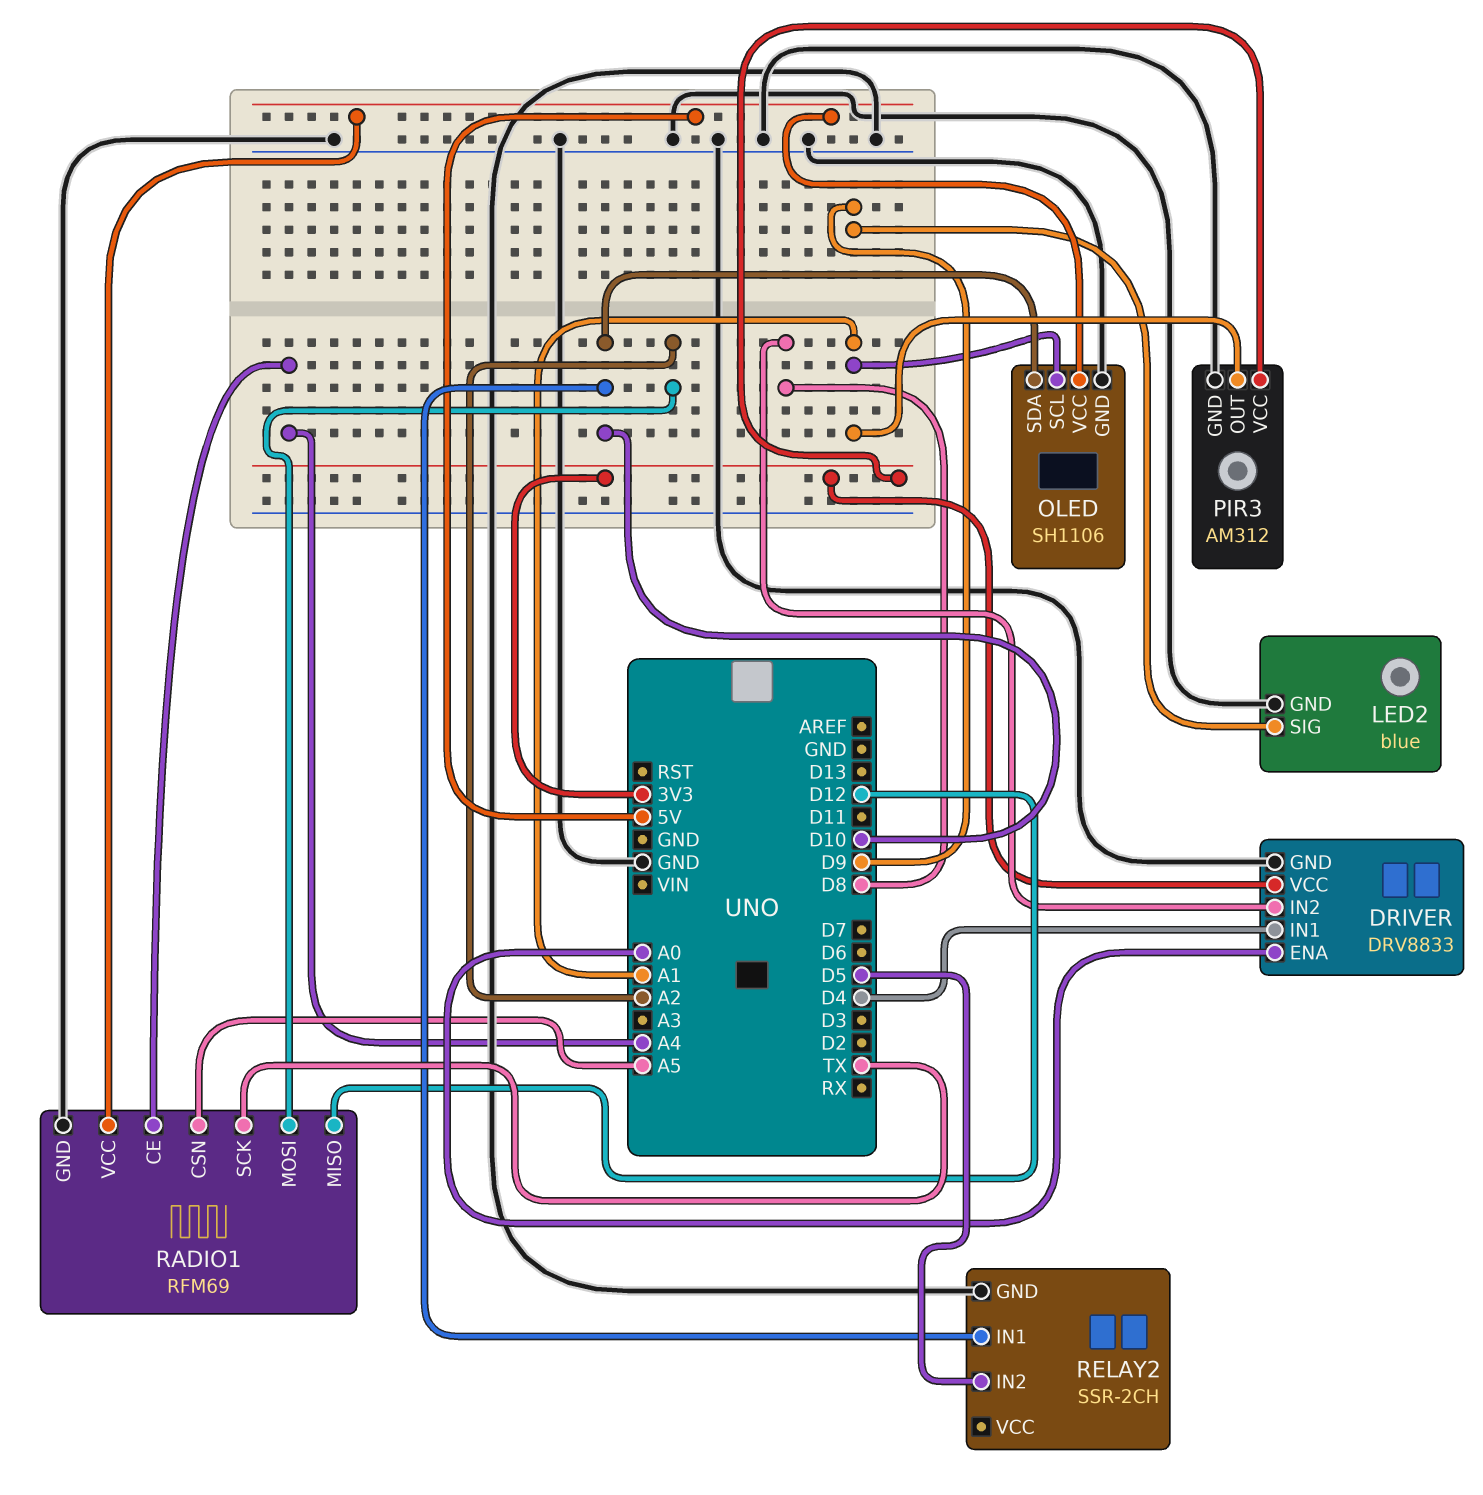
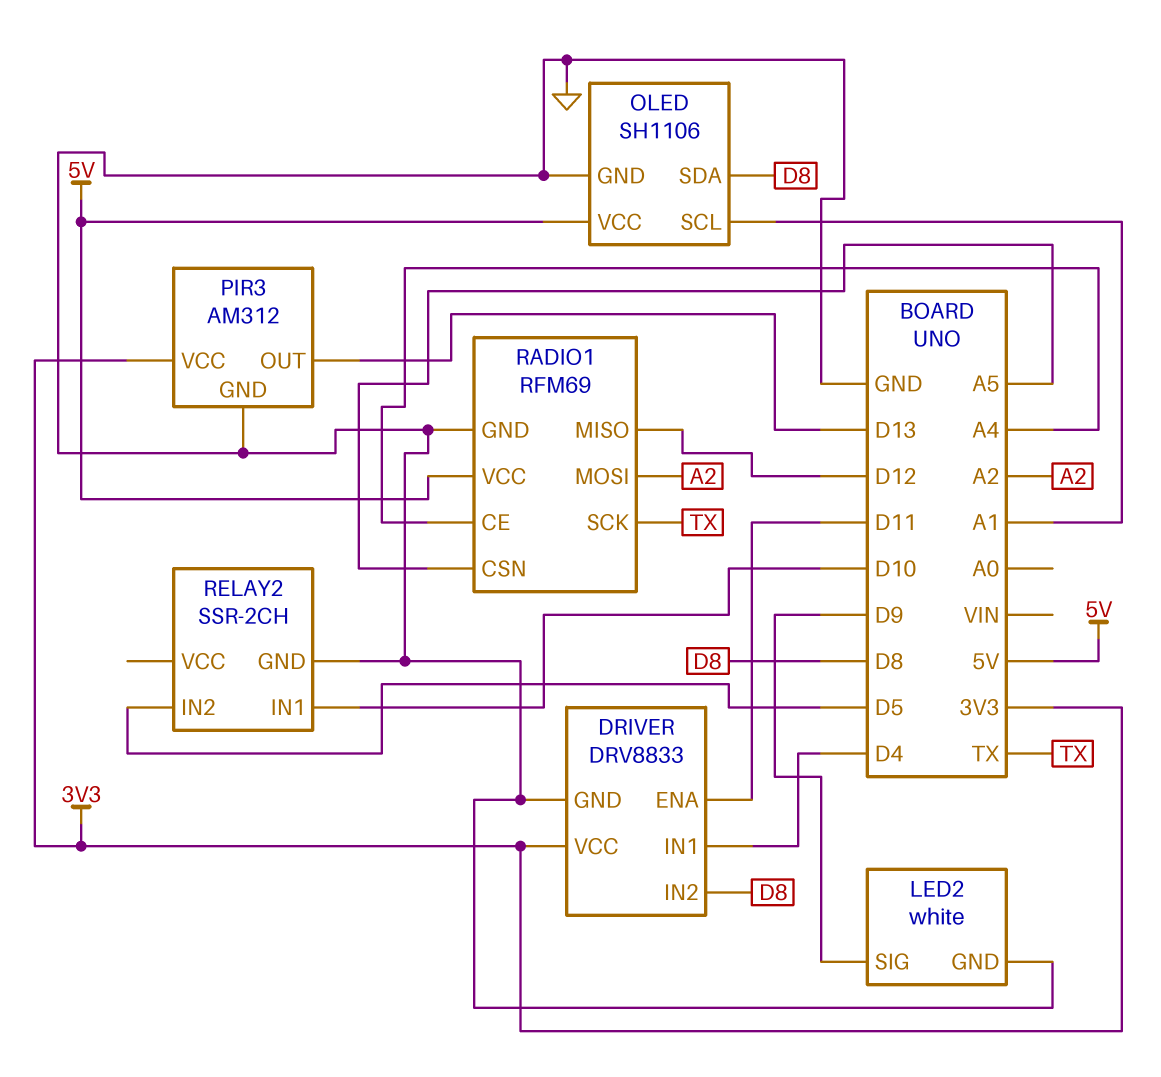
DRIVER pin ENA: A0 -> D11
LED2: blue -> white
OLED pin SDA: D10 -> D8
PIR3 pin OUT: A1 -> D13

